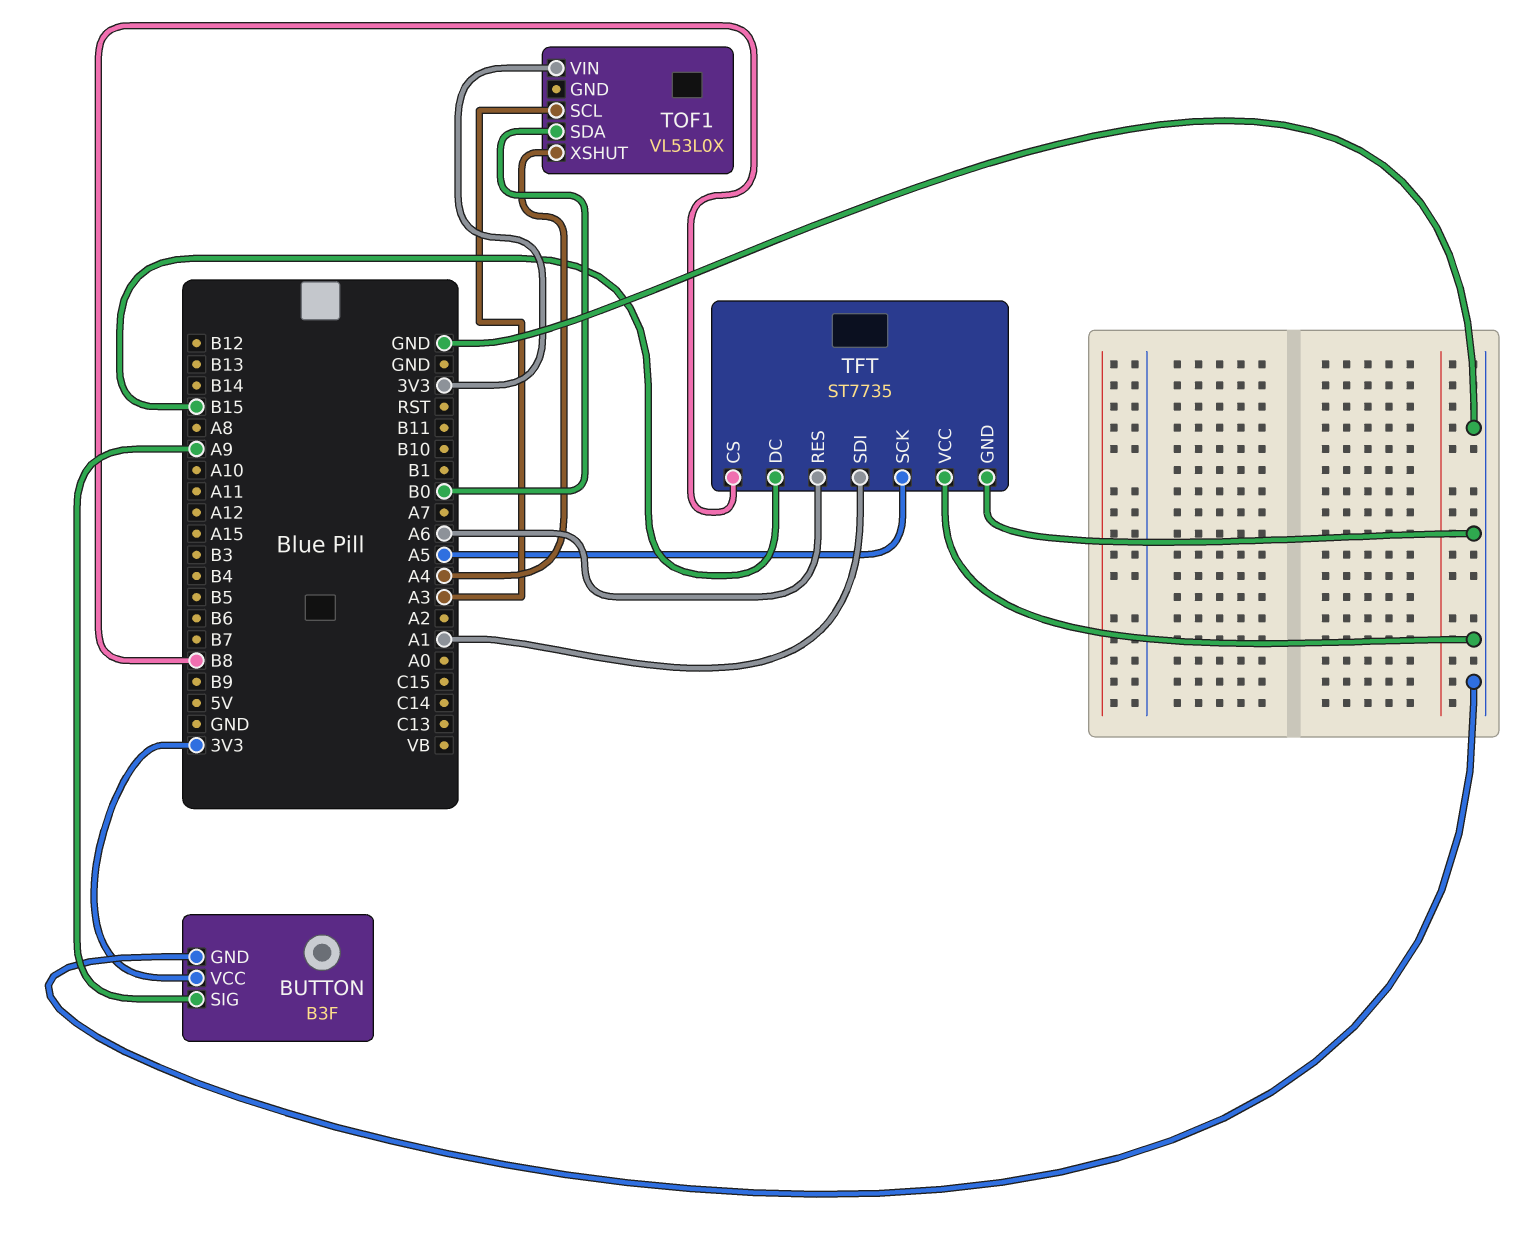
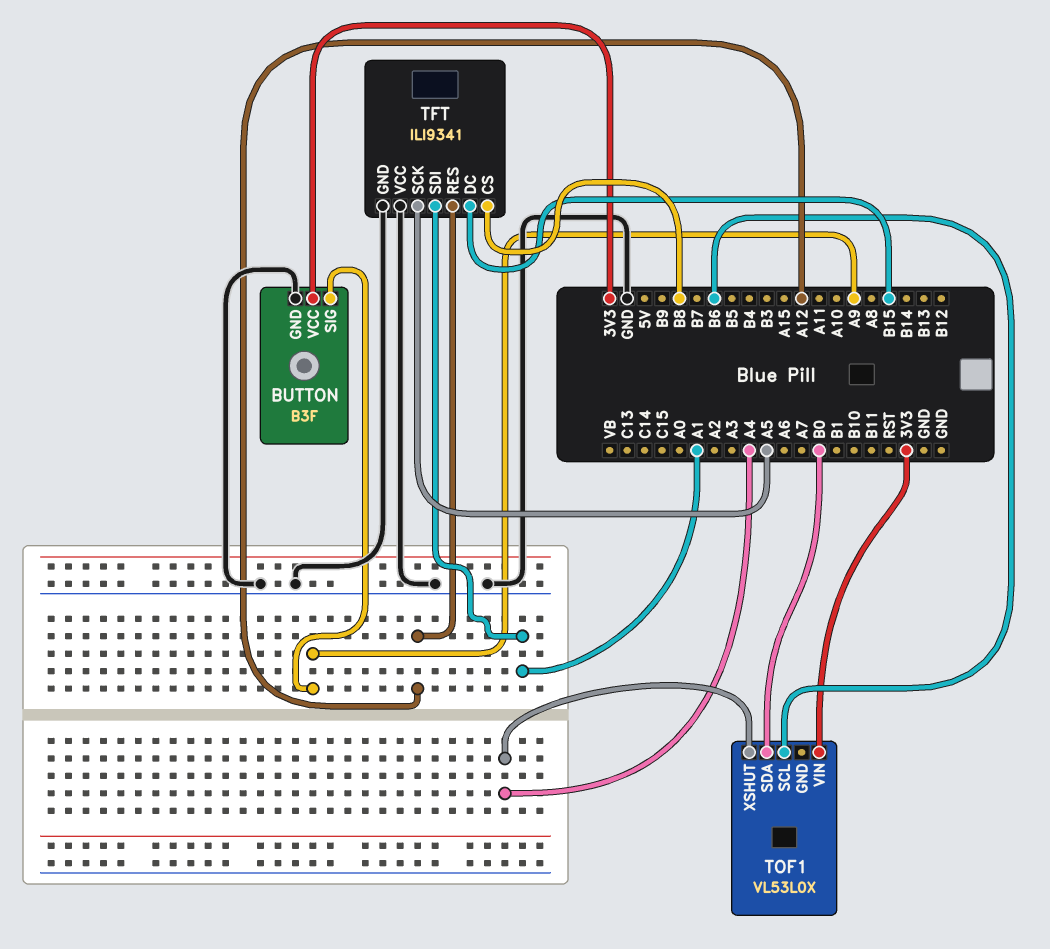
TFT: ST7735 -> ILI9341
TFT pin RES: A6 -> A12
TOF1 pin SCL: A3 -> B6

